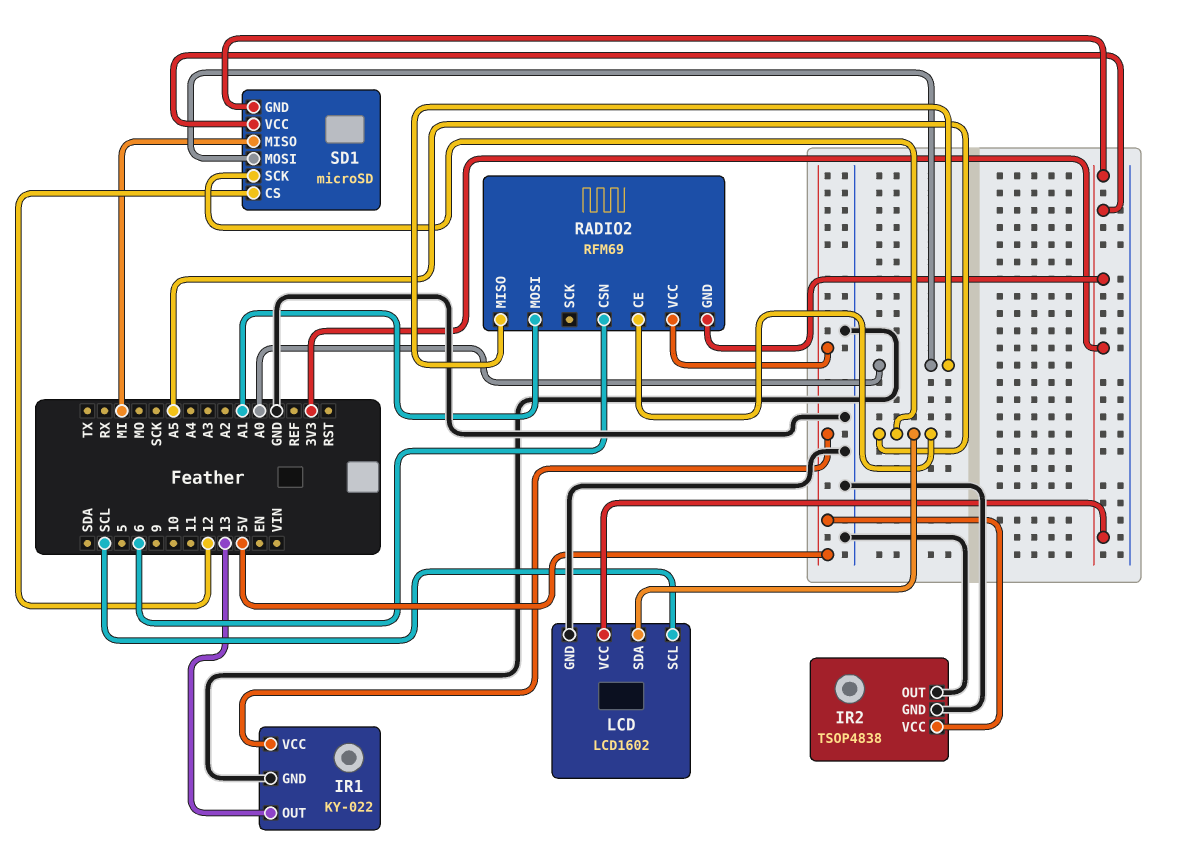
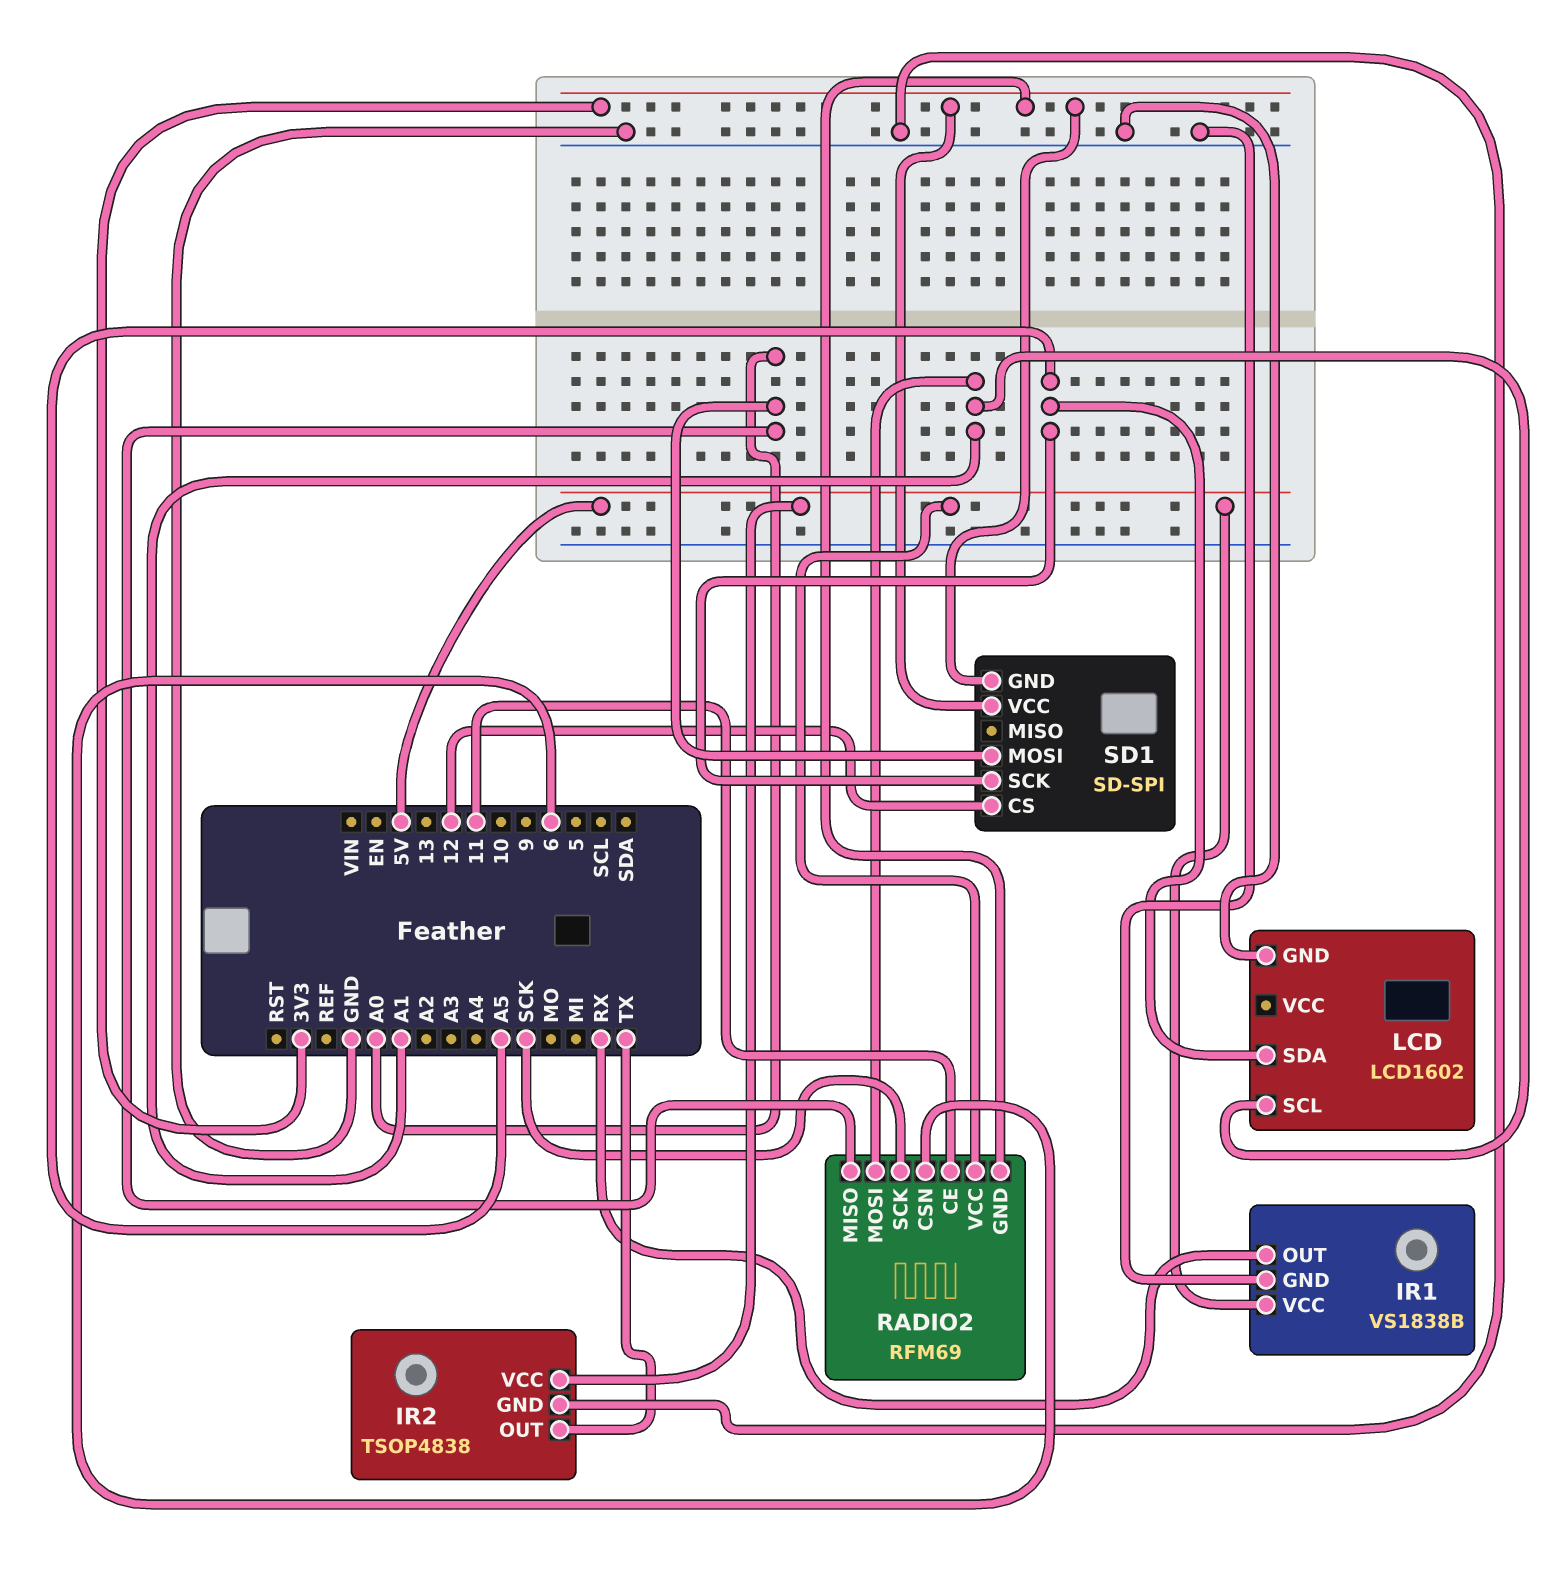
IR1: KY-022 -> VS1838B
IR1 pin OUT: 13 -> RX
IR2 pin OUT: GND -> TX
LCD pin SCL: SCL -> A1
LCD pin VCC: 3V3 -> none
RADIO2 pin CE: A5 -> 11
RADIO2 pin SCK: none -> SCK
SD1: microSD -> SD-SPI
SD1 pin MISO: MI -> none

